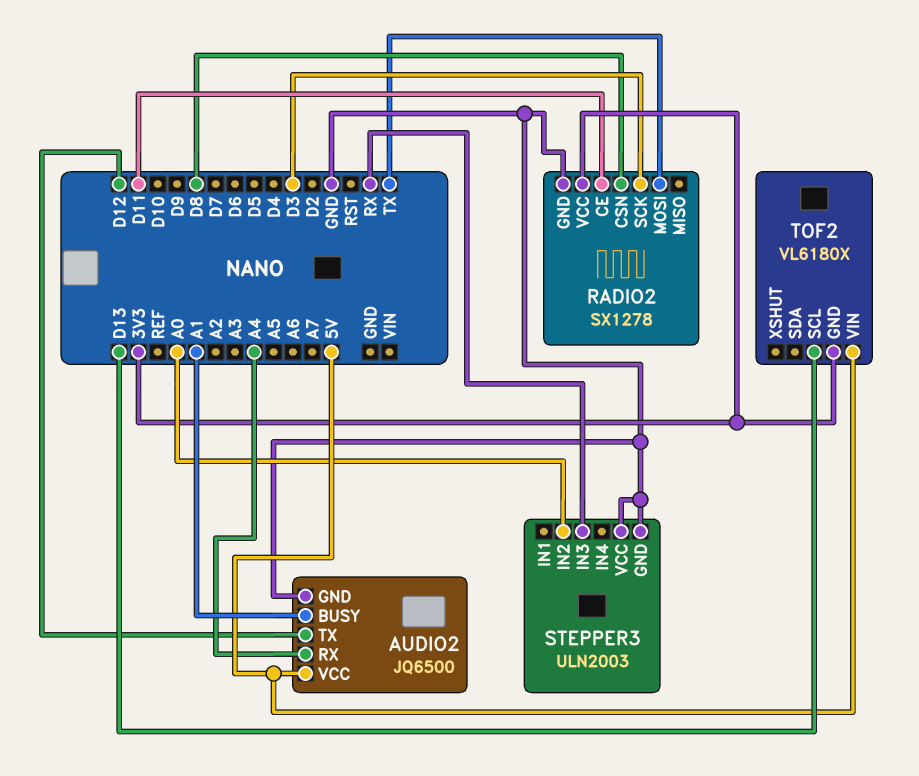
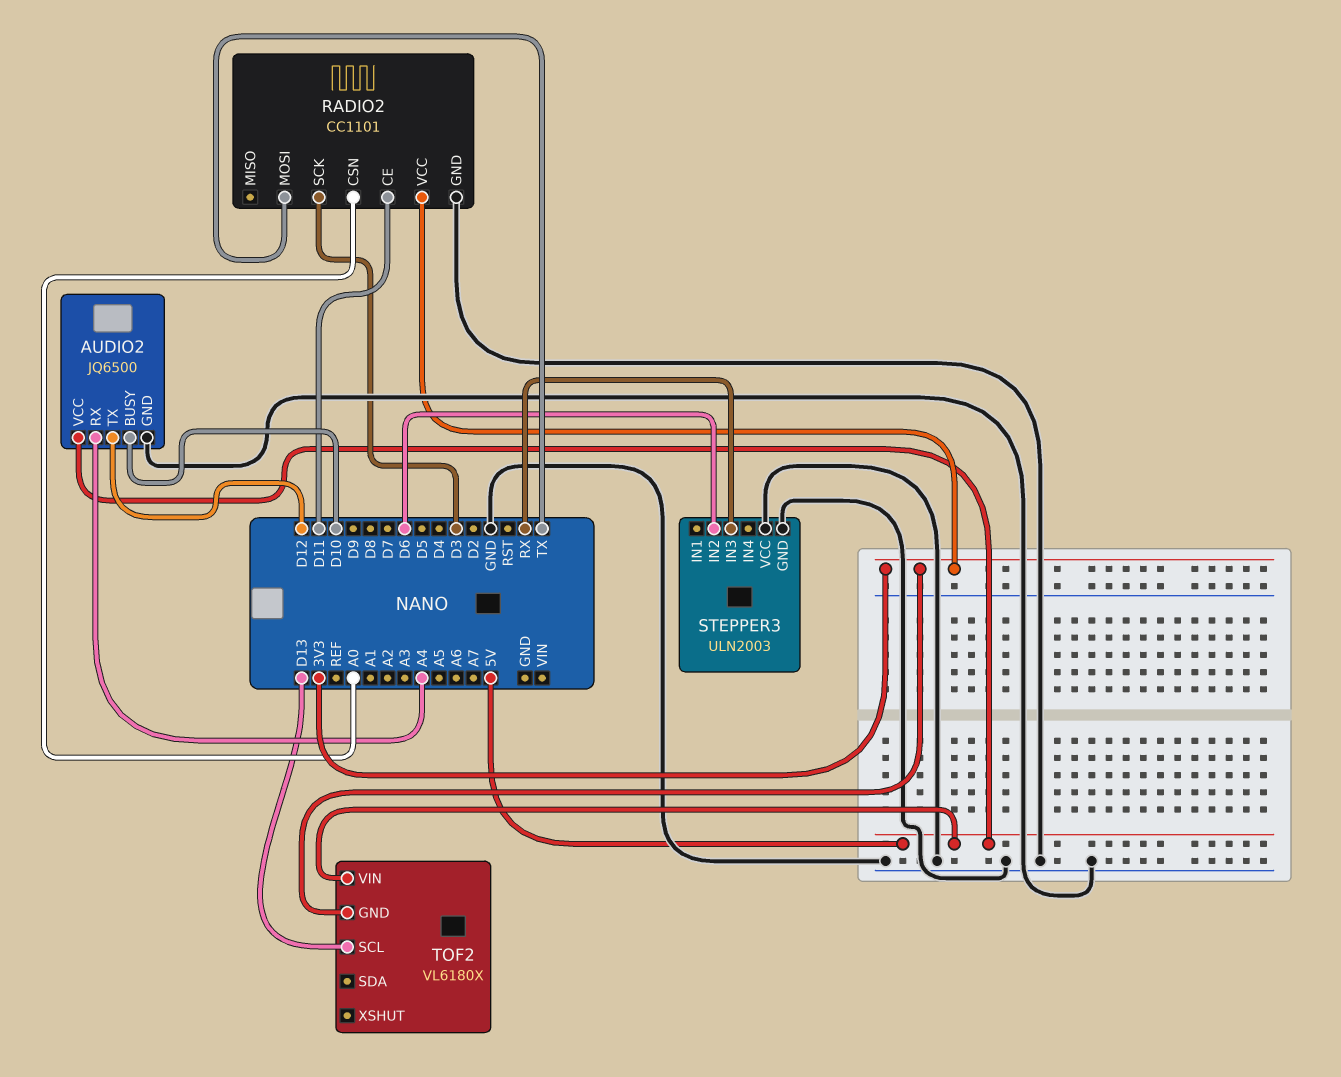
AUDIO2 pin BUSY: A1 -> D10
RADIO2: SX1278 -> CC1101
RADIO2 pin CSN: D8 -> A0
STEPPER3 pin IN2: A0 -> D6

